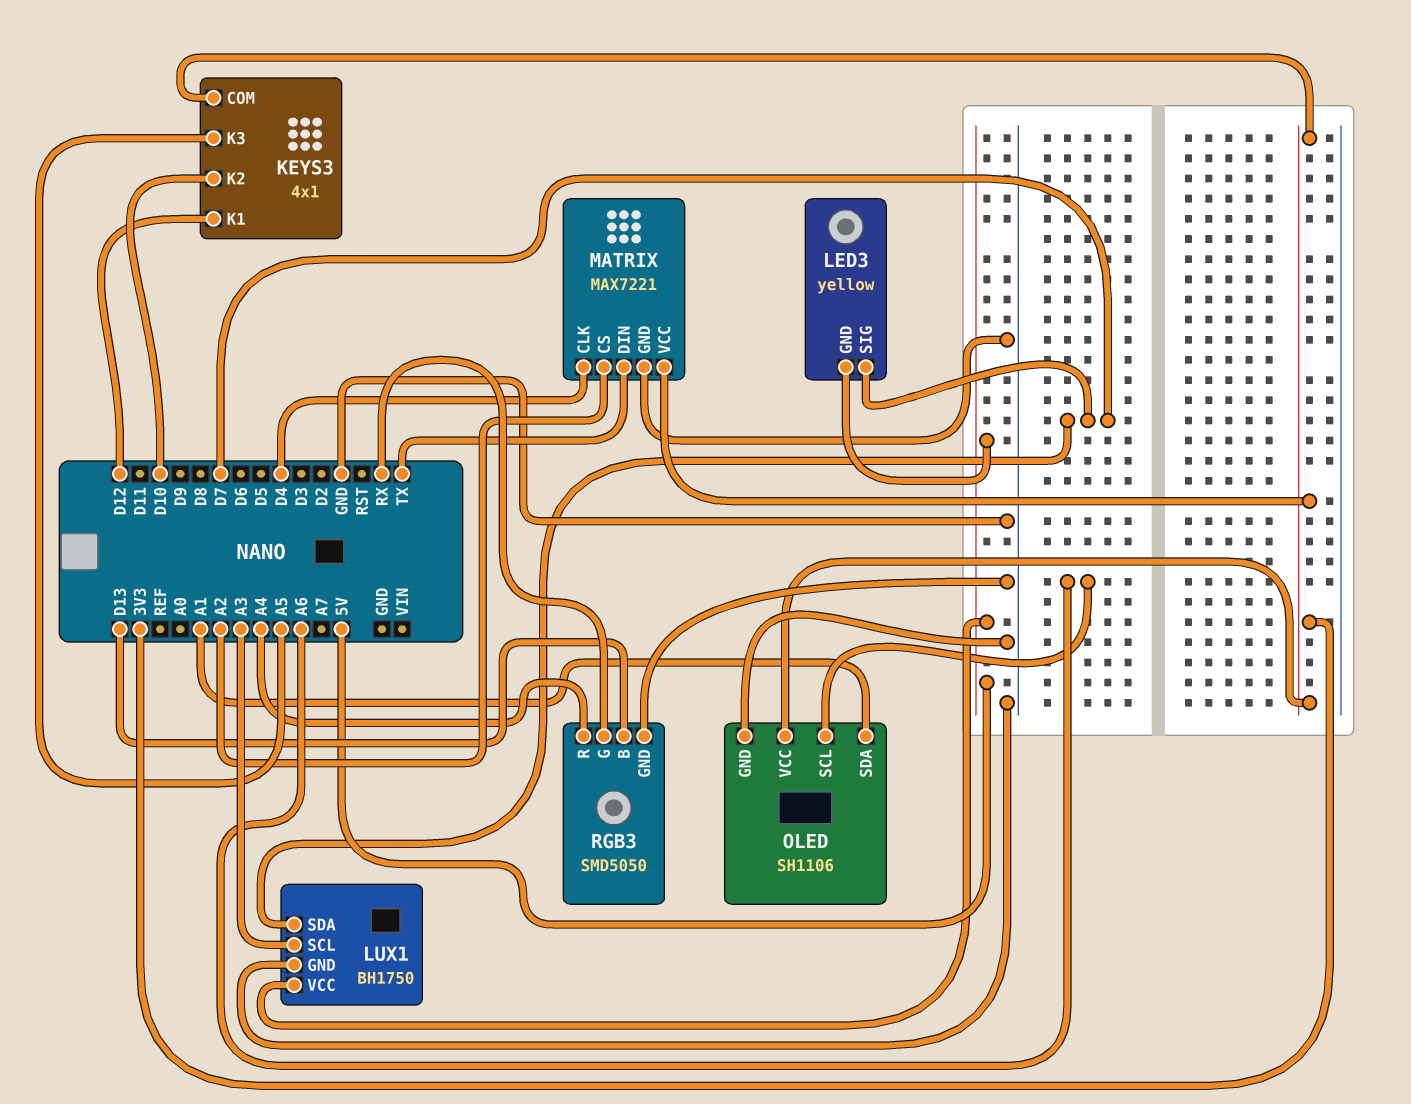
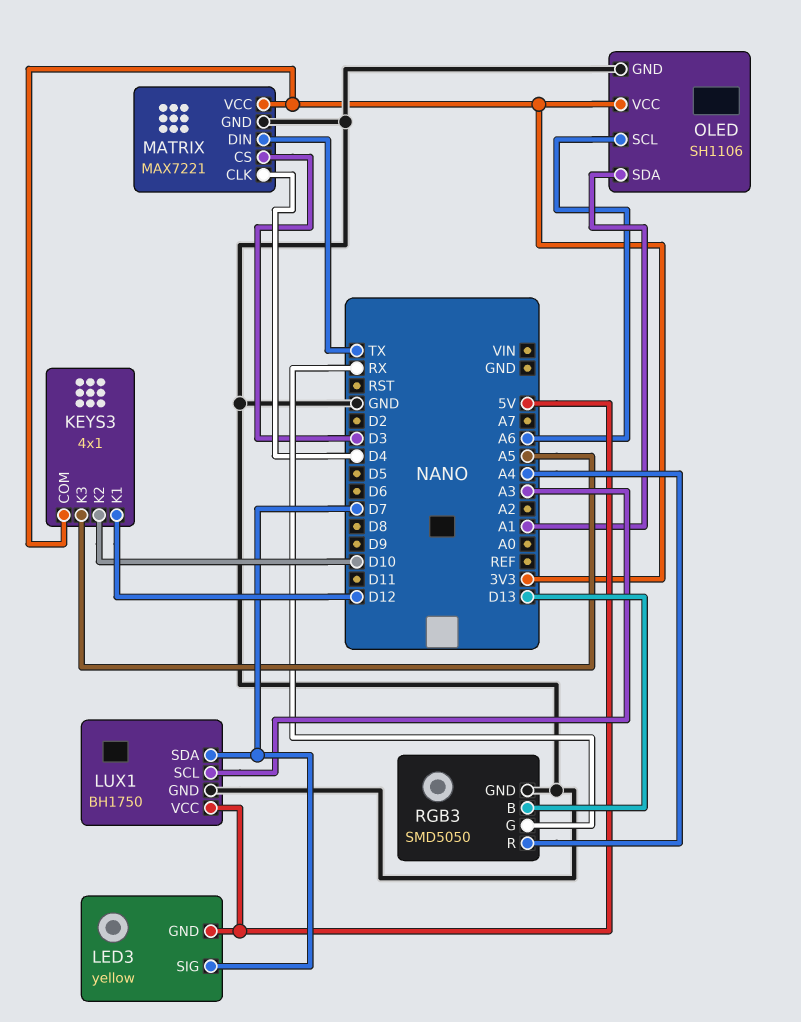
MATRIX pin CS: A2 -> D3

